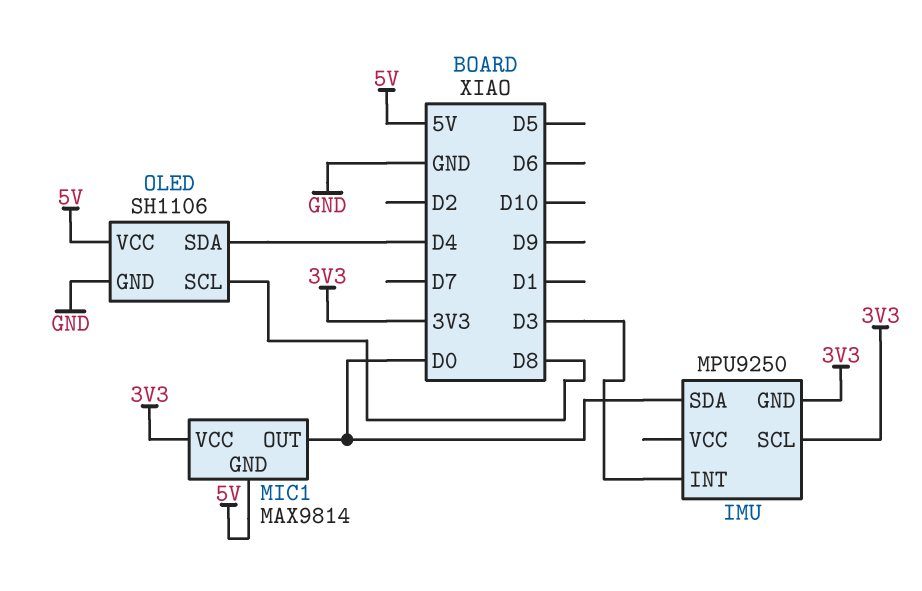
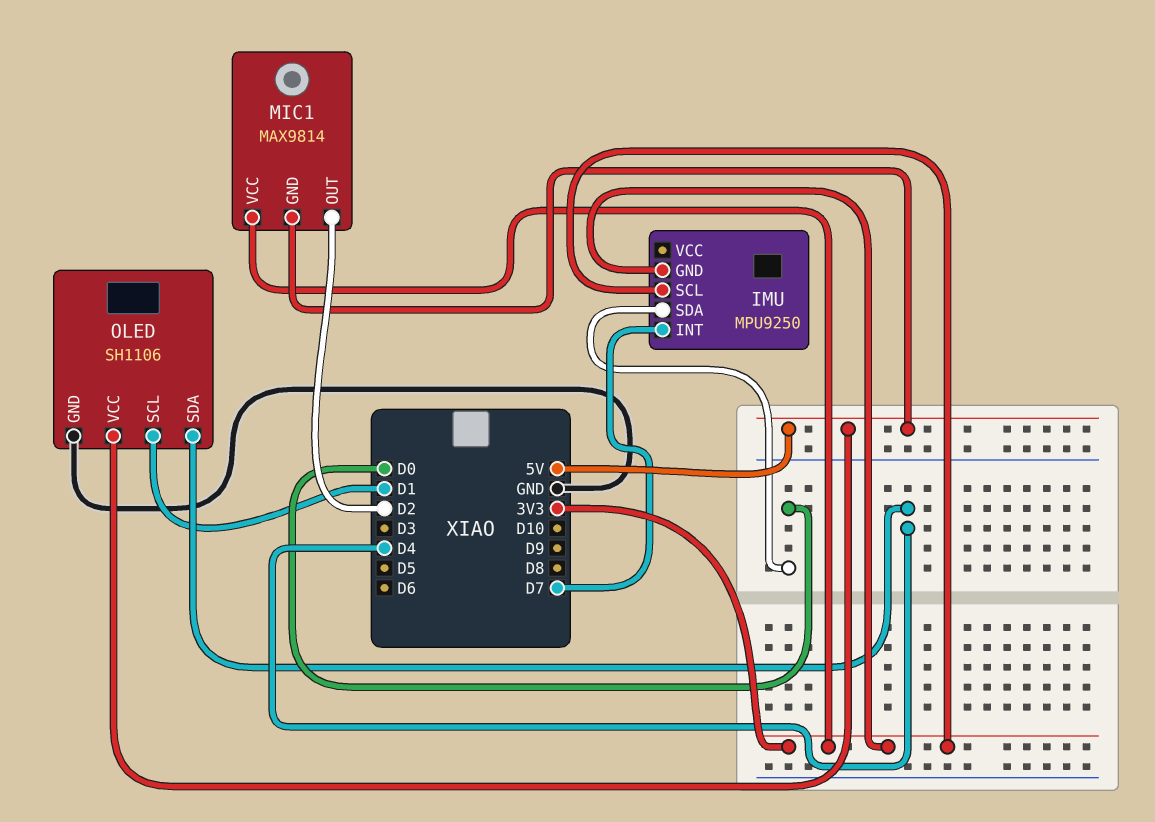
IMU pin INT: D3 -> D7
MIC1 pin OUT: D0 -> D2
OLED pin SCL: D8 -> D1

